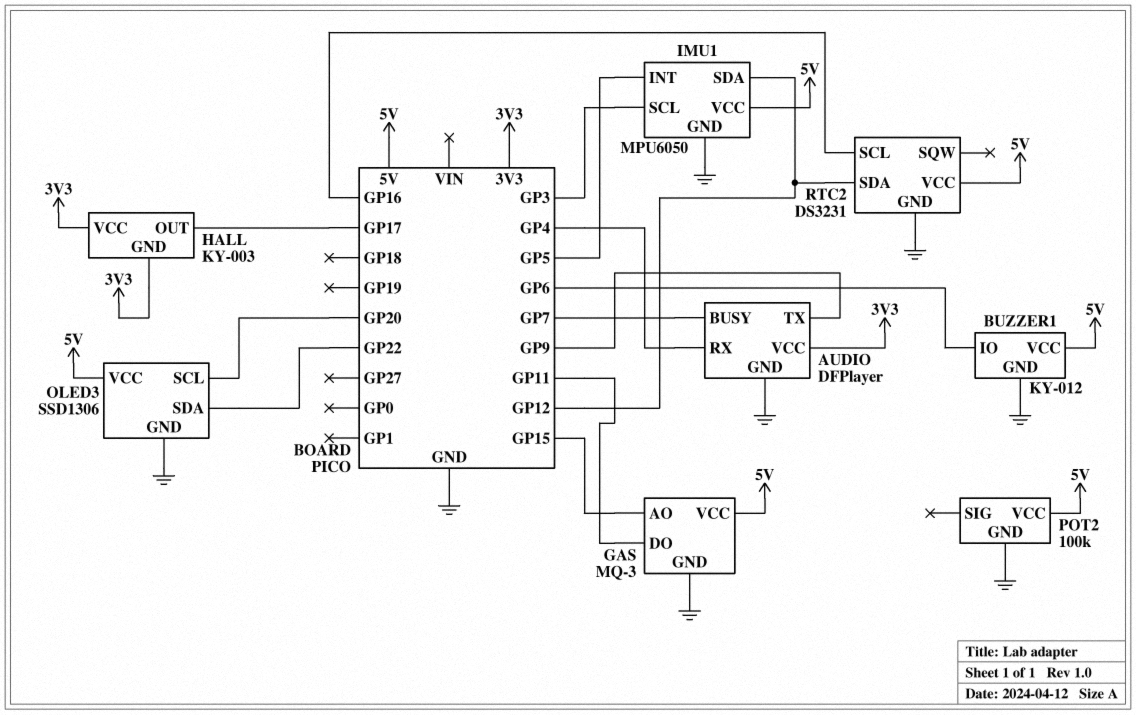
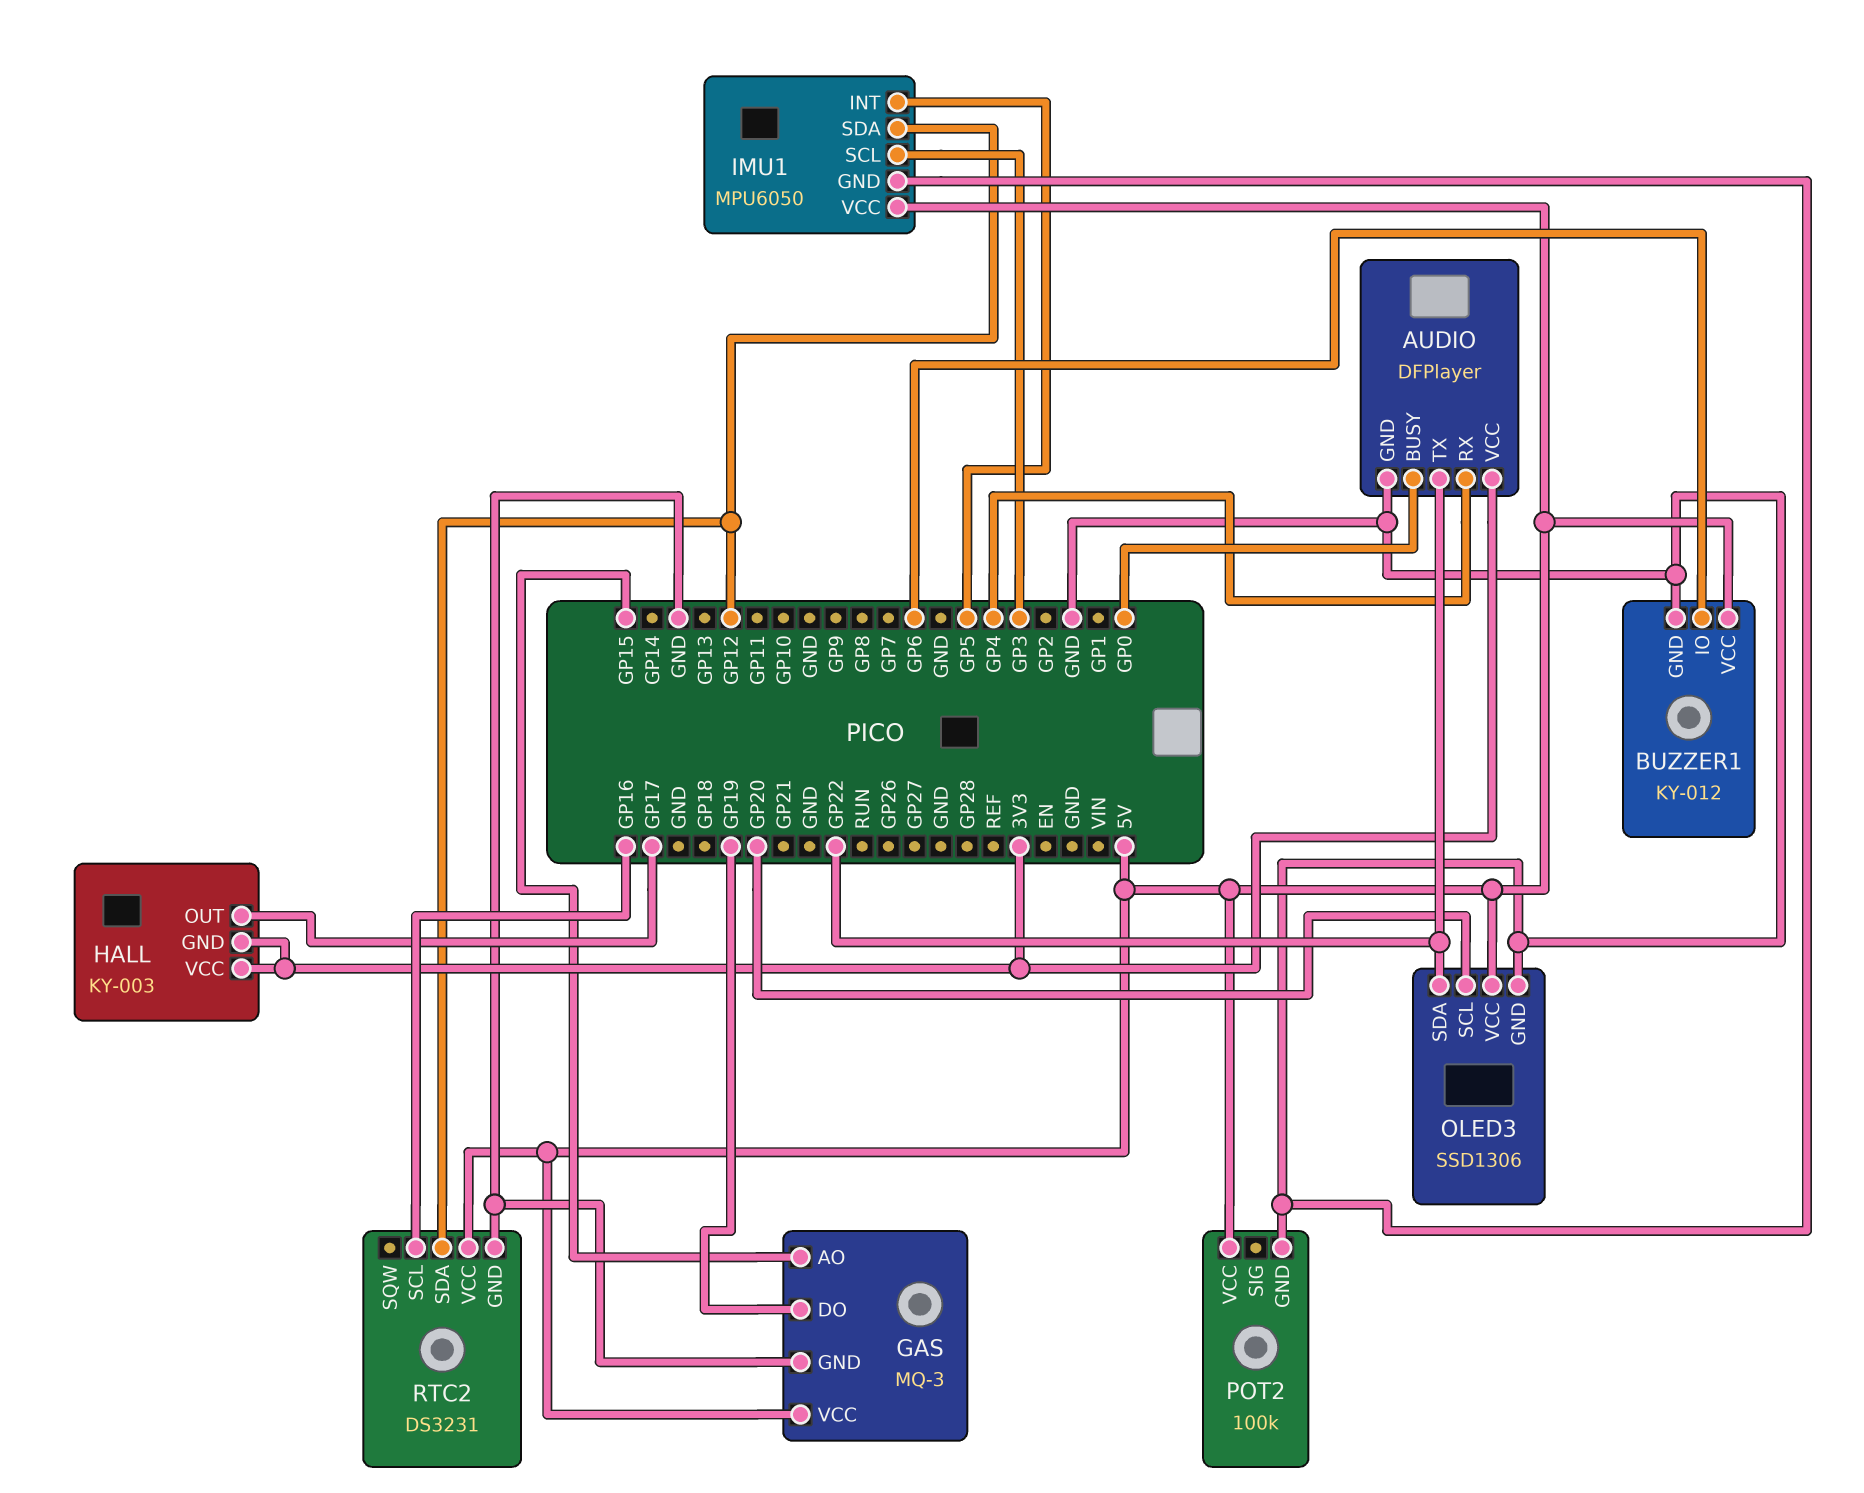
AUDIO pin BUSY: GP7 -> GP0
AUDIO pin TX: GP9 -> GP22
GAS pin DO: GP11 -> GP19

